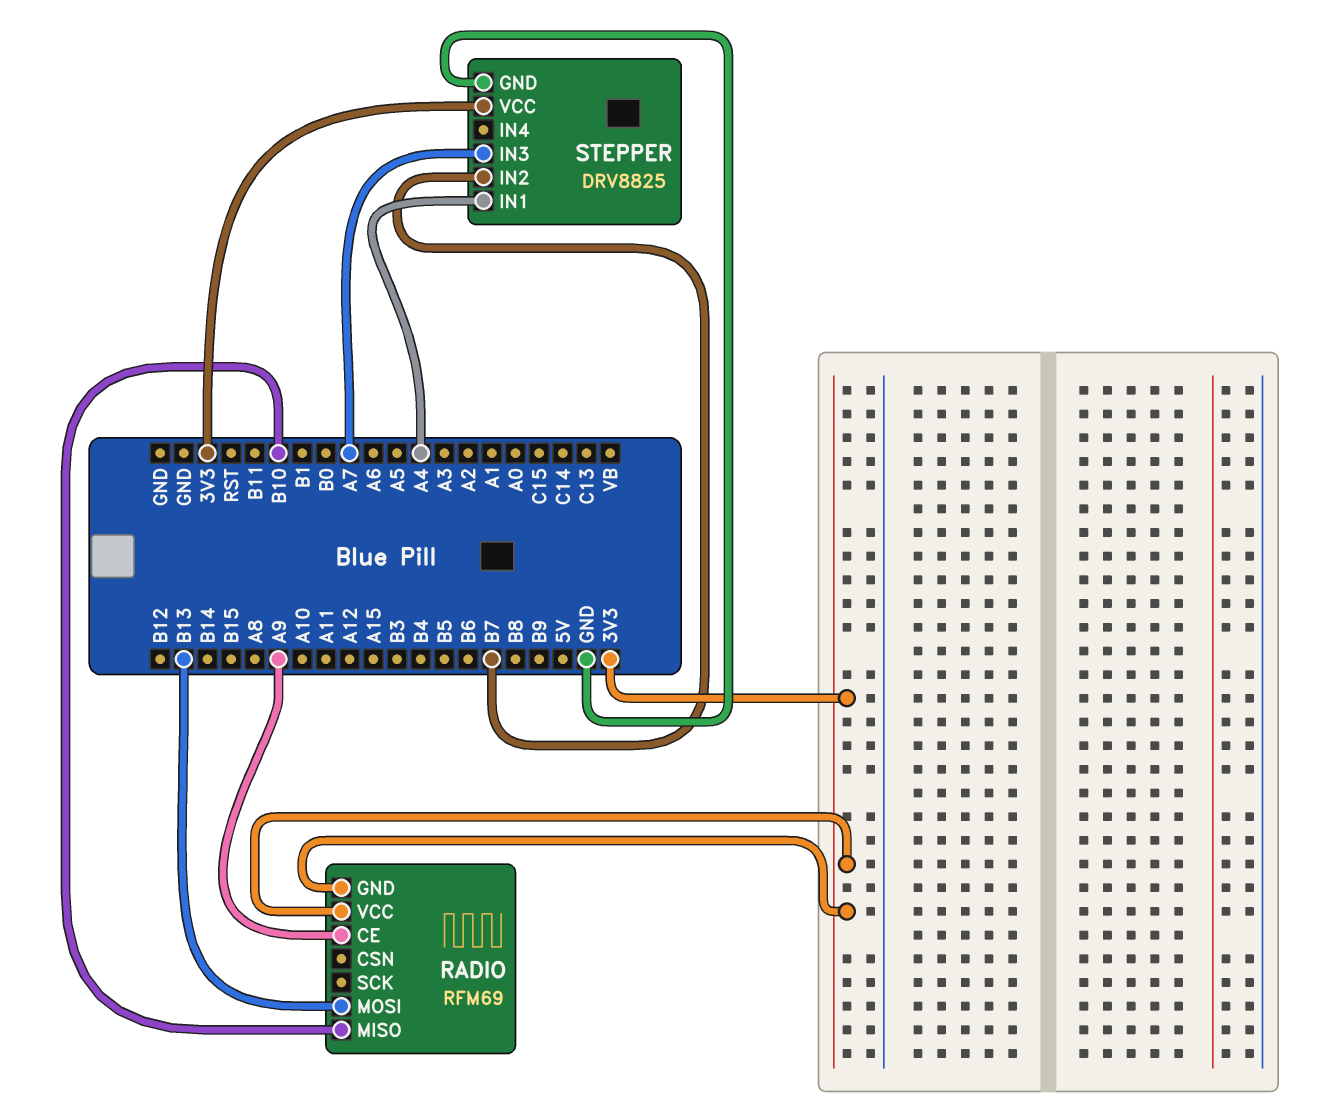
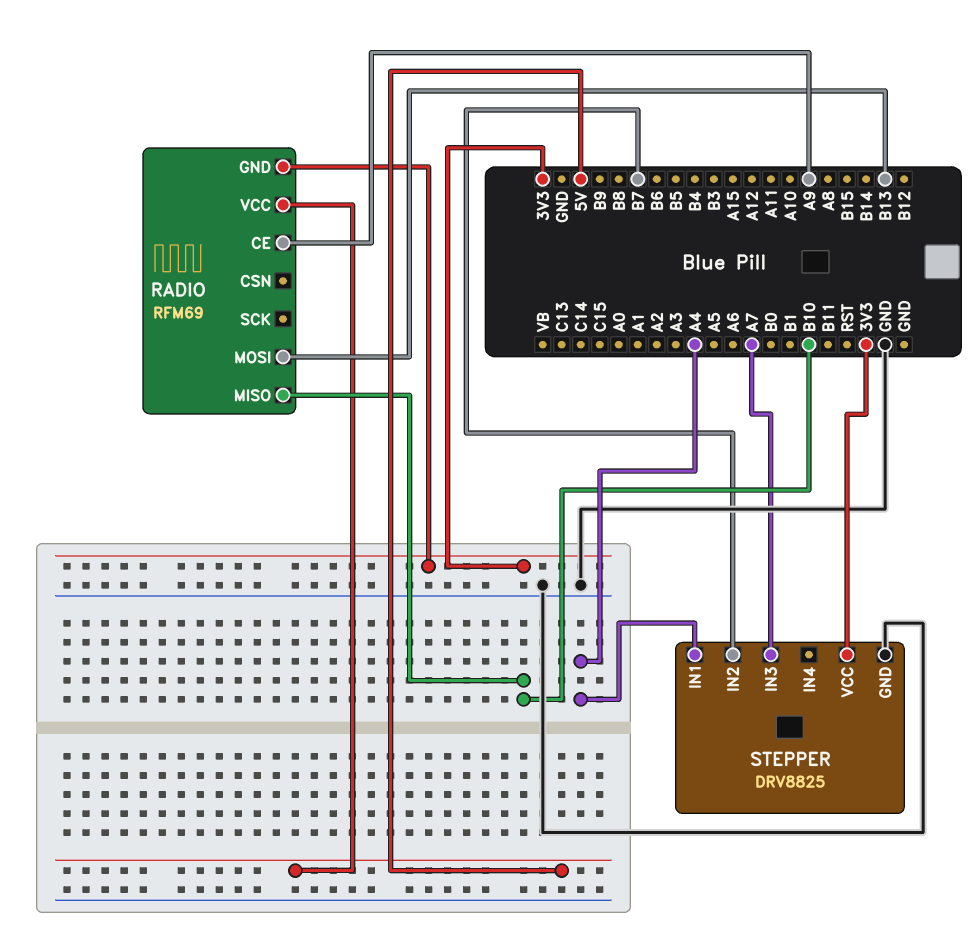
RADIO pin VCC: 3V3 -> 5V

